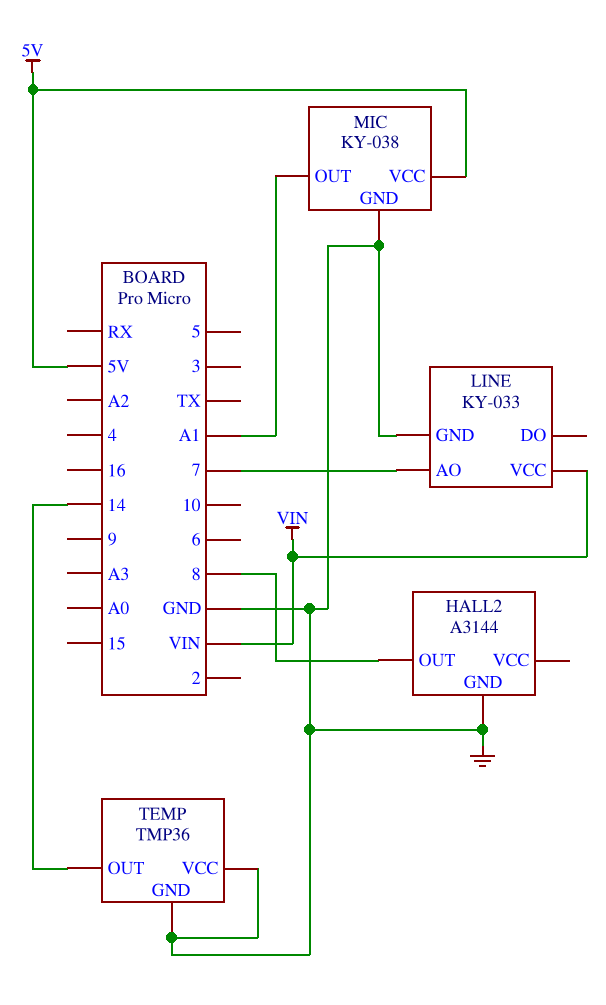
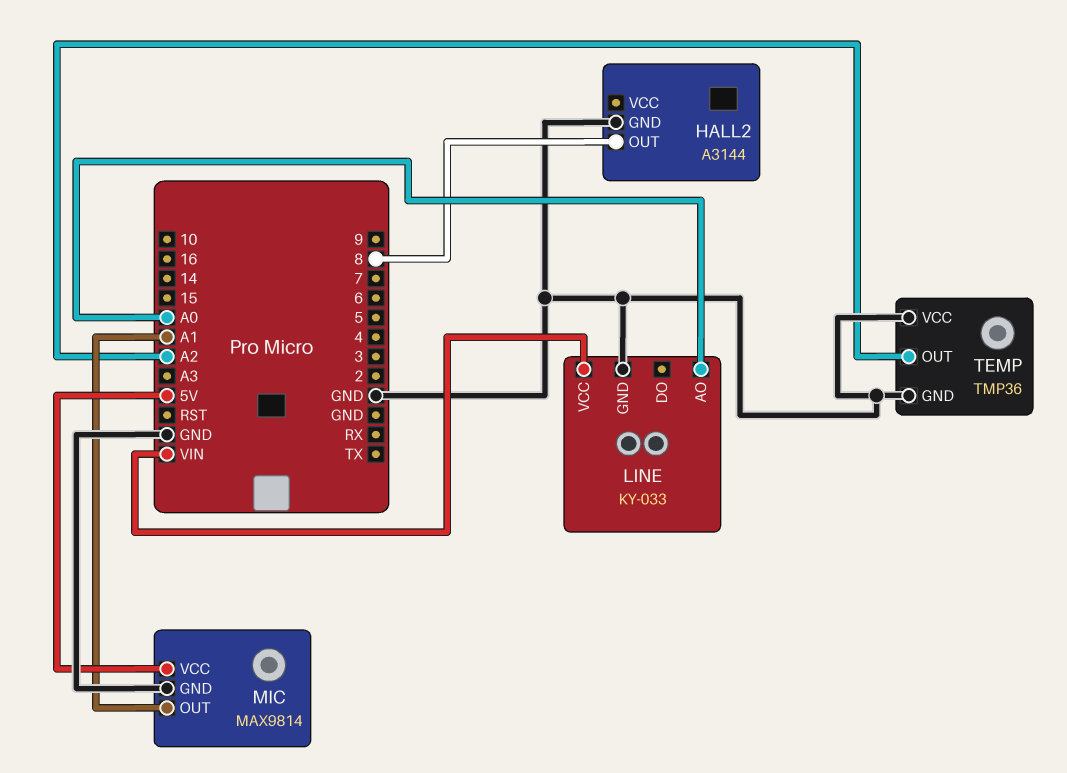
LINE pin AO: 7 -> A0
MIC: KY-038 -> MAX9814
TEMP pin OUT: 14 -> A2

